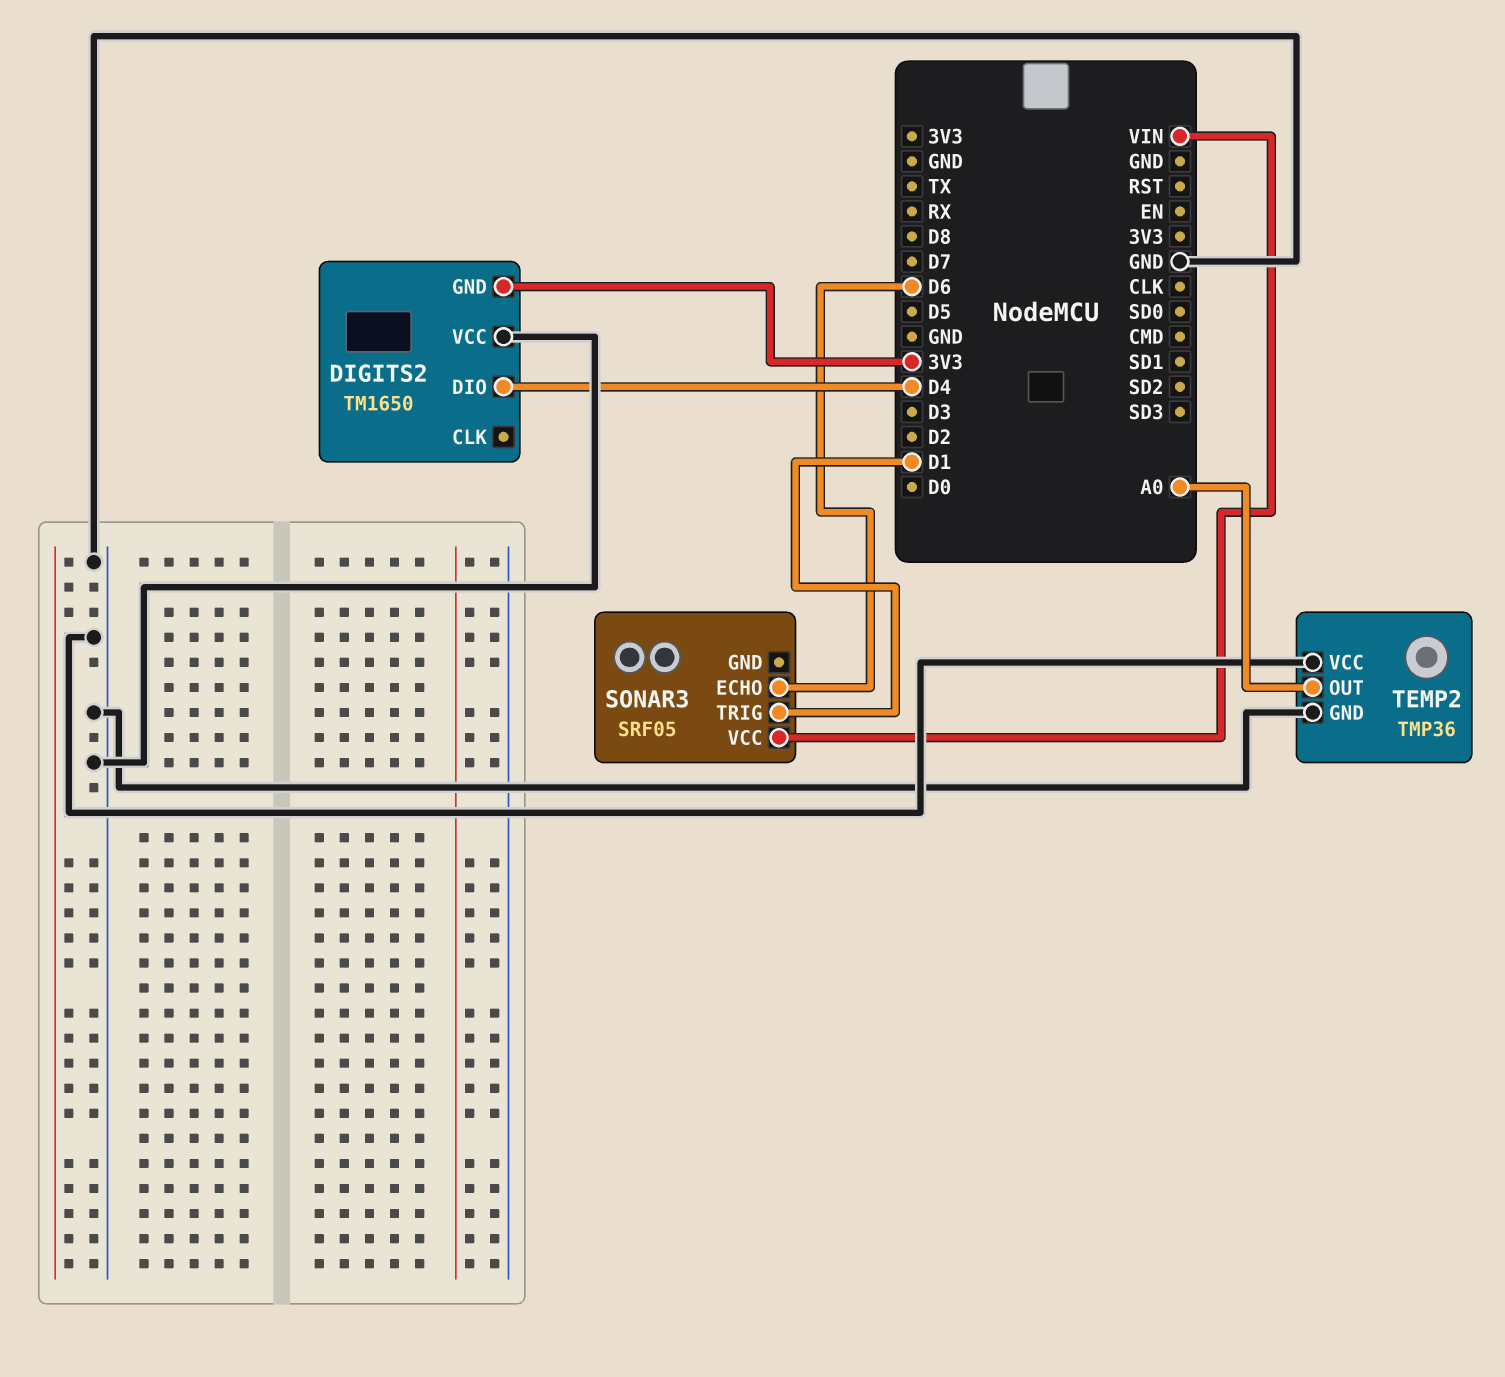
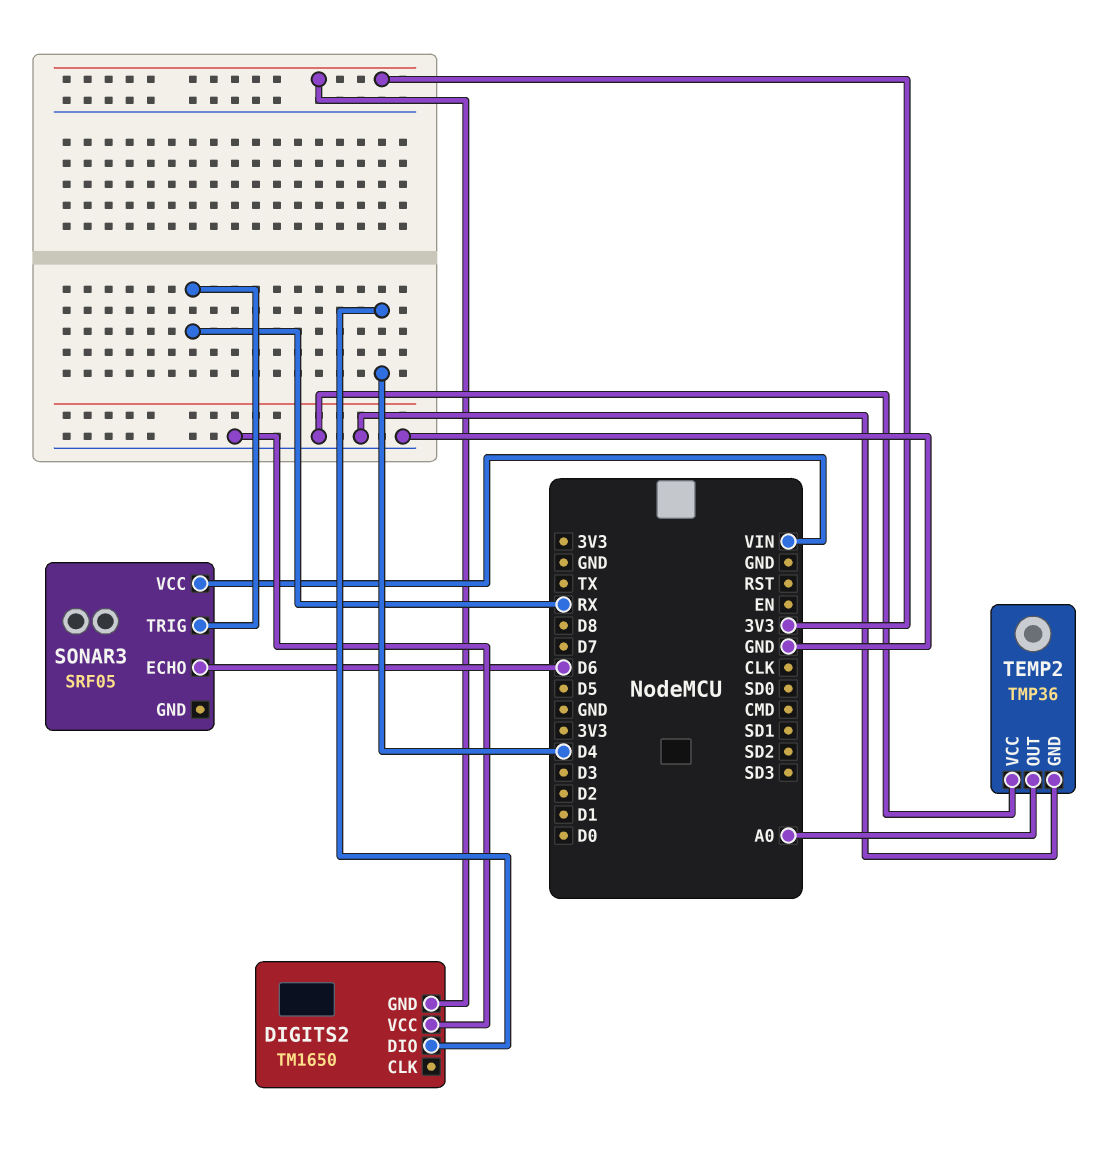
SONAR3 pin TRIG: D1 -> RX

